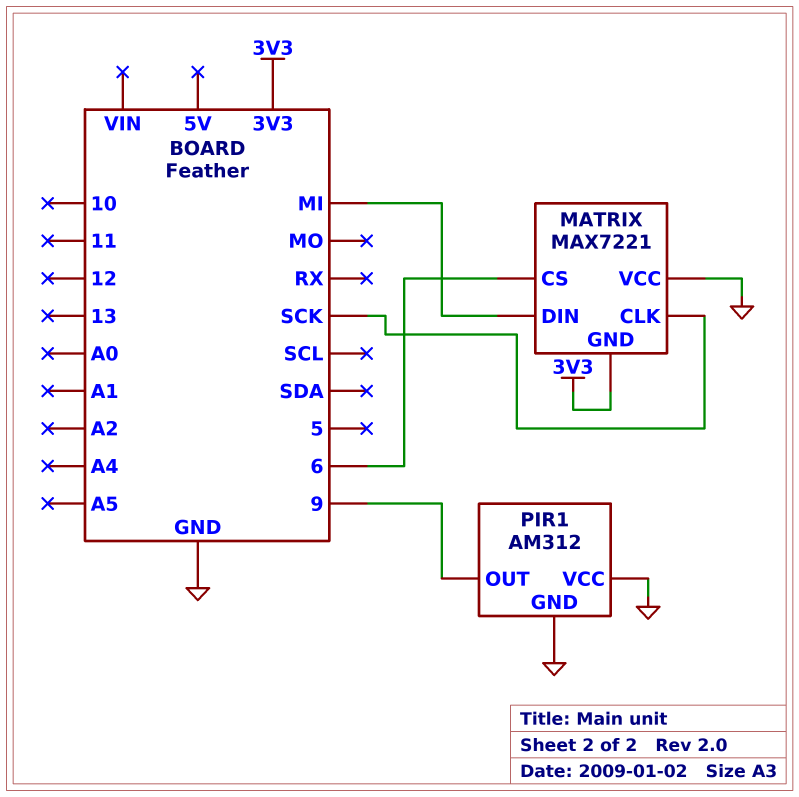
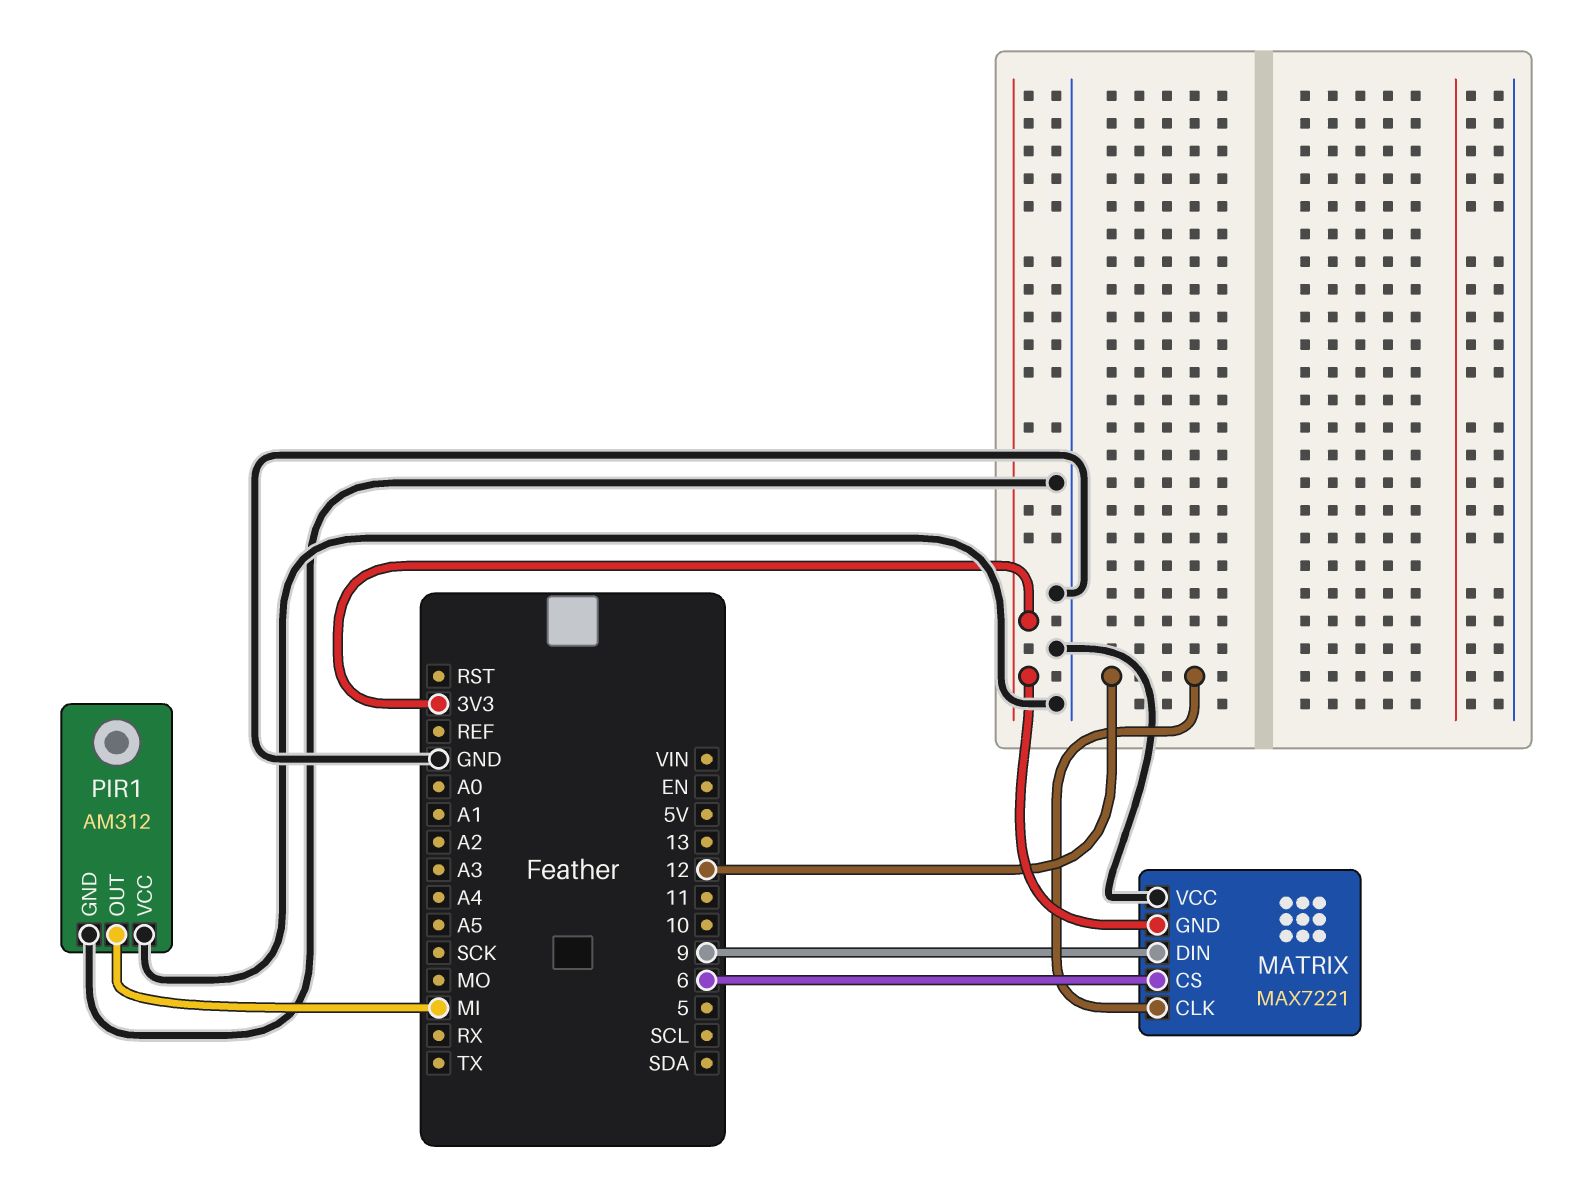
MATRIX pin CLK: SCK -> 12
MATRIX pin DIN: MI -> 9
PIR1 pin OUT: 9 -> MI

